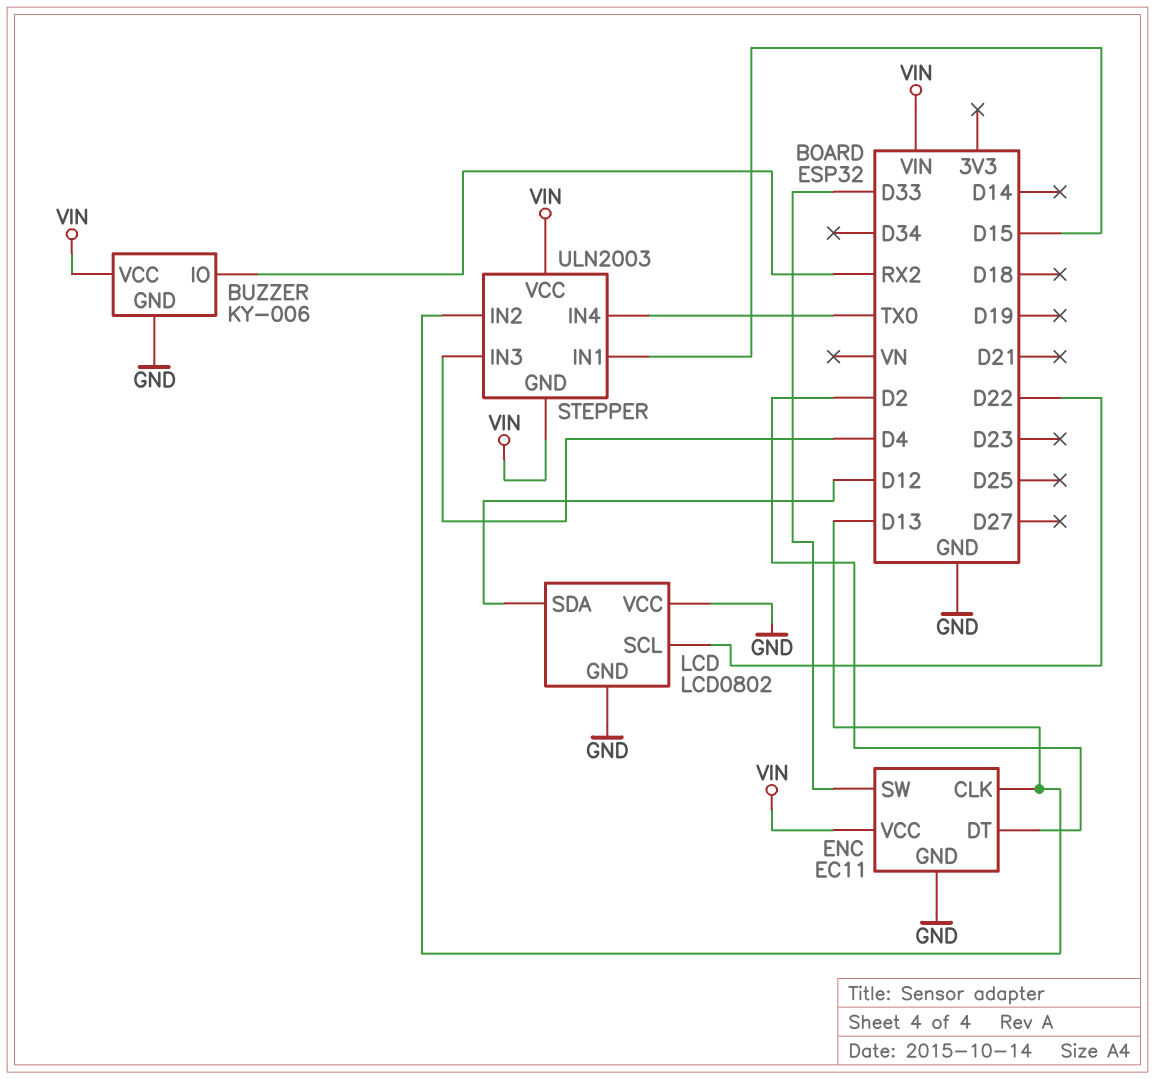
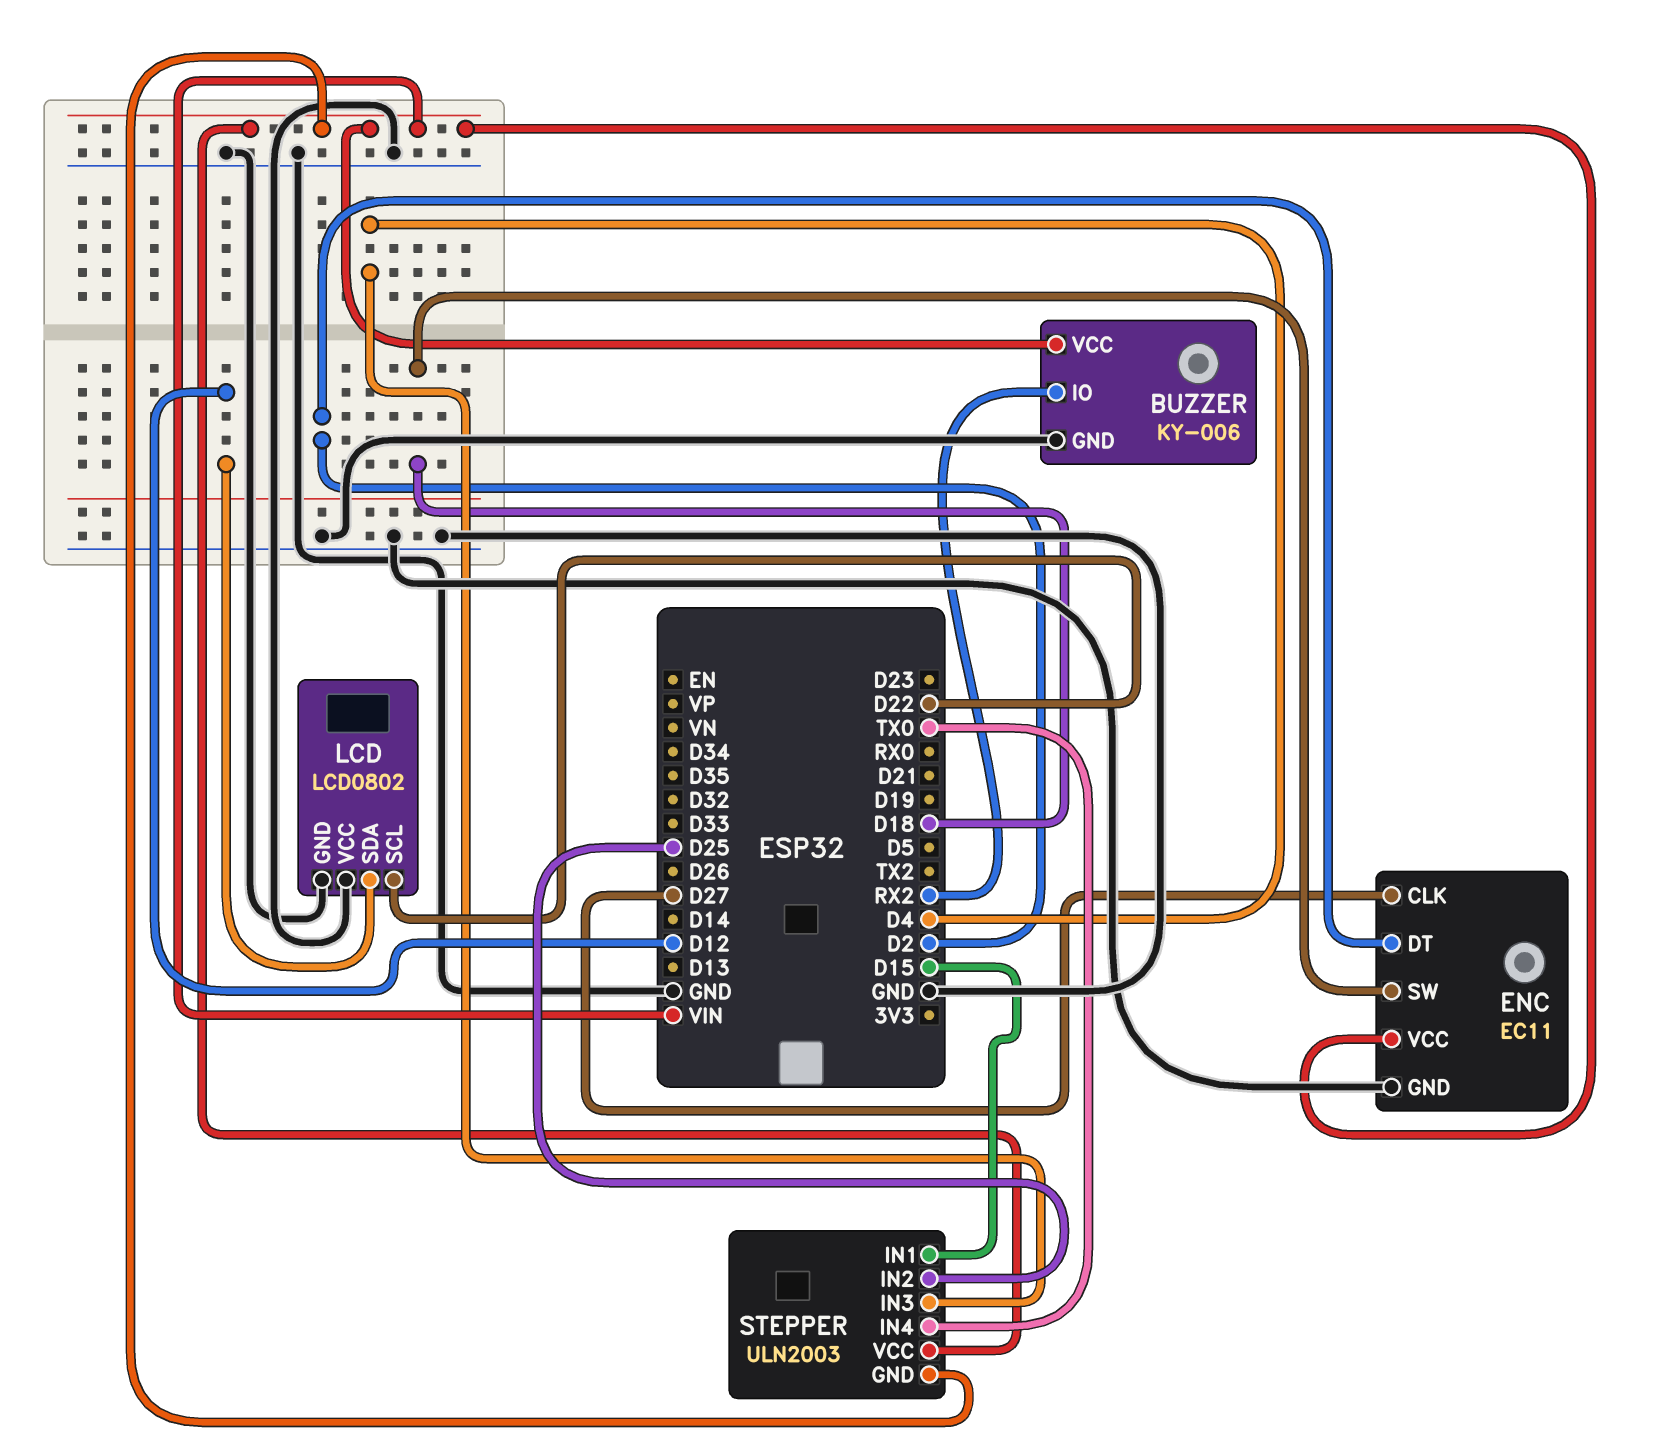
ENC pin CLK: D13 -> D27
ENC pin SW: D33 -> D18
STEPPER pin IN2: D13 -> D25

